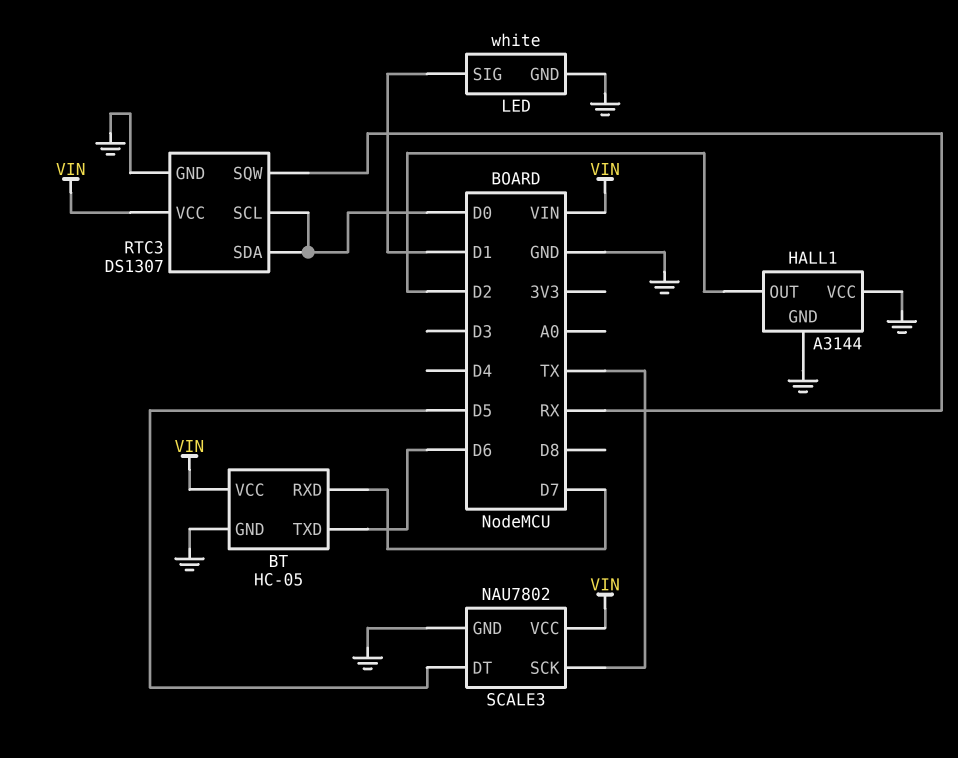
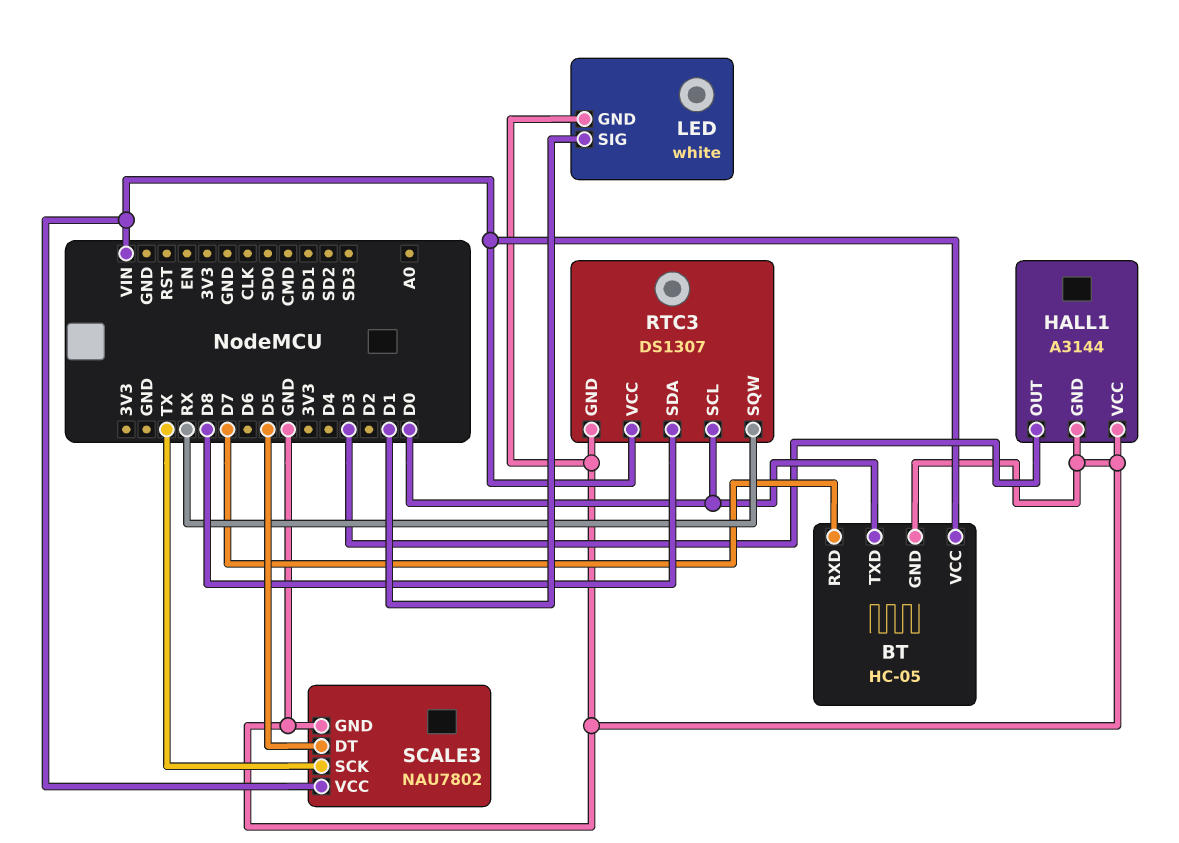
BT pin TXD: D6 -> D0
HALL1 pin OUT: D2 -> D3
RTC3 pin SDA: D0 -> D8

